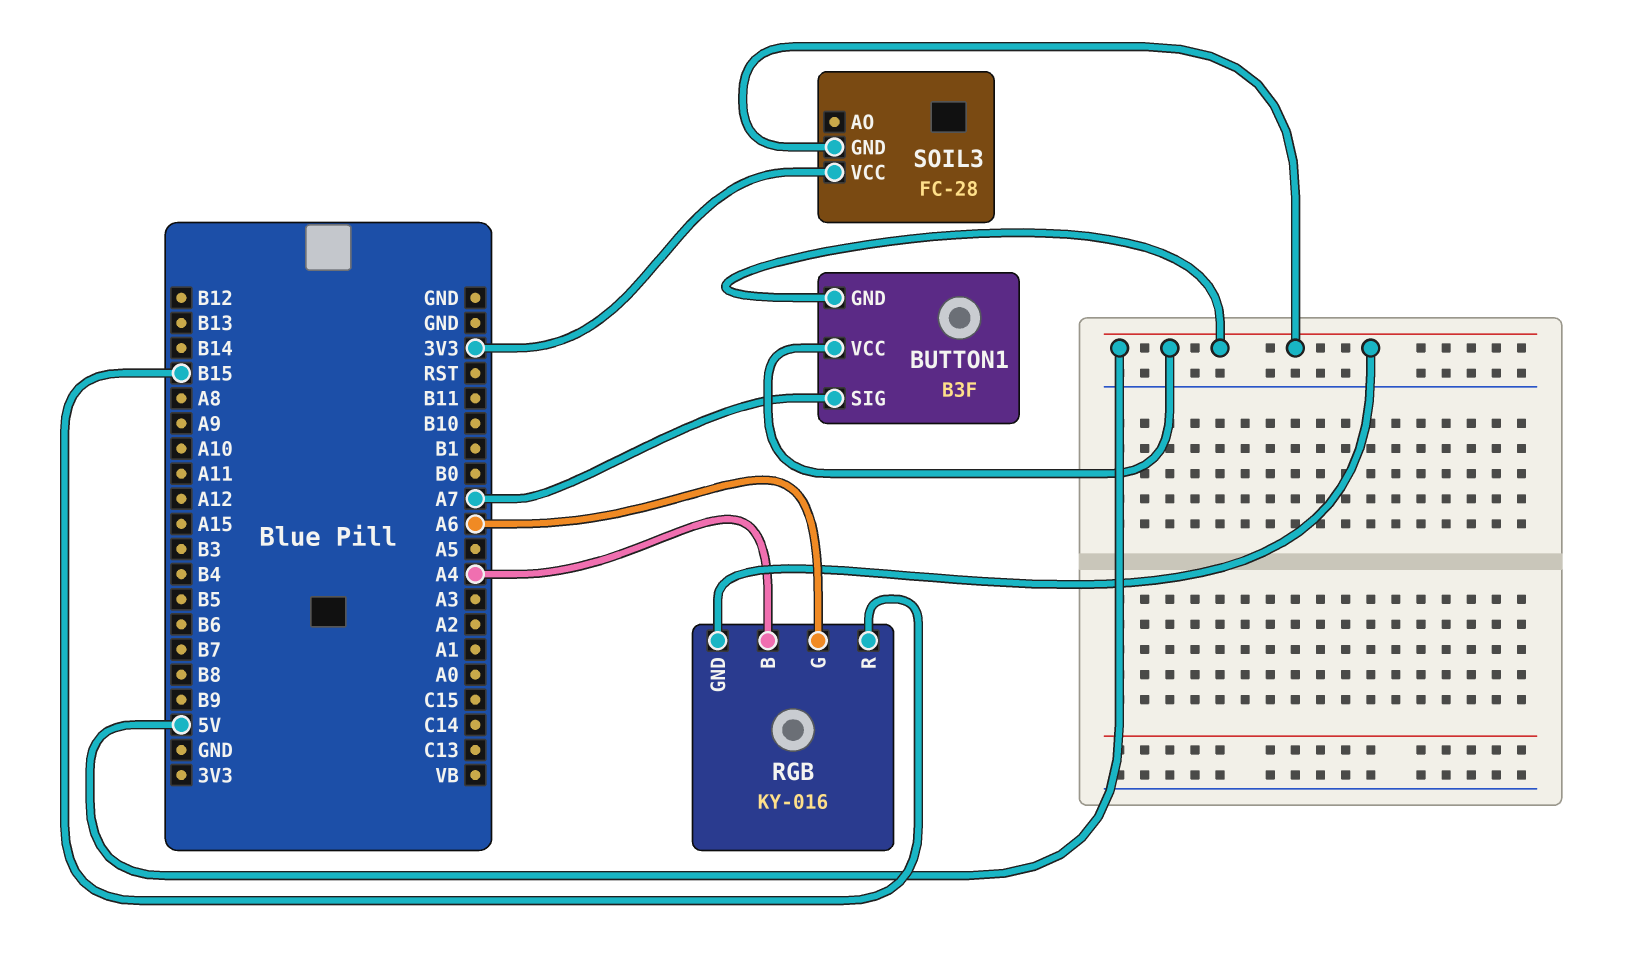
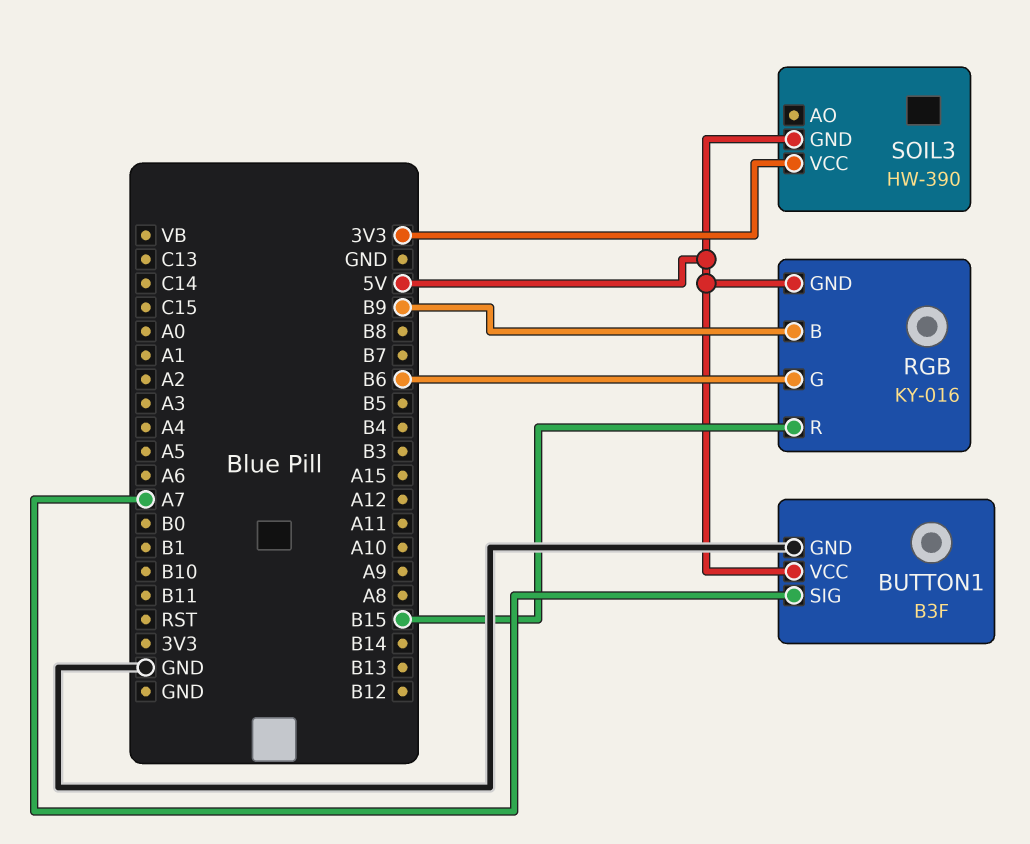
BUTTON1 pin GND: 5V -> GND
RGB pin B: A4 -> B9
RGB pin G: A6 -> B6
SOIL3: FC-28 -> HW-390

